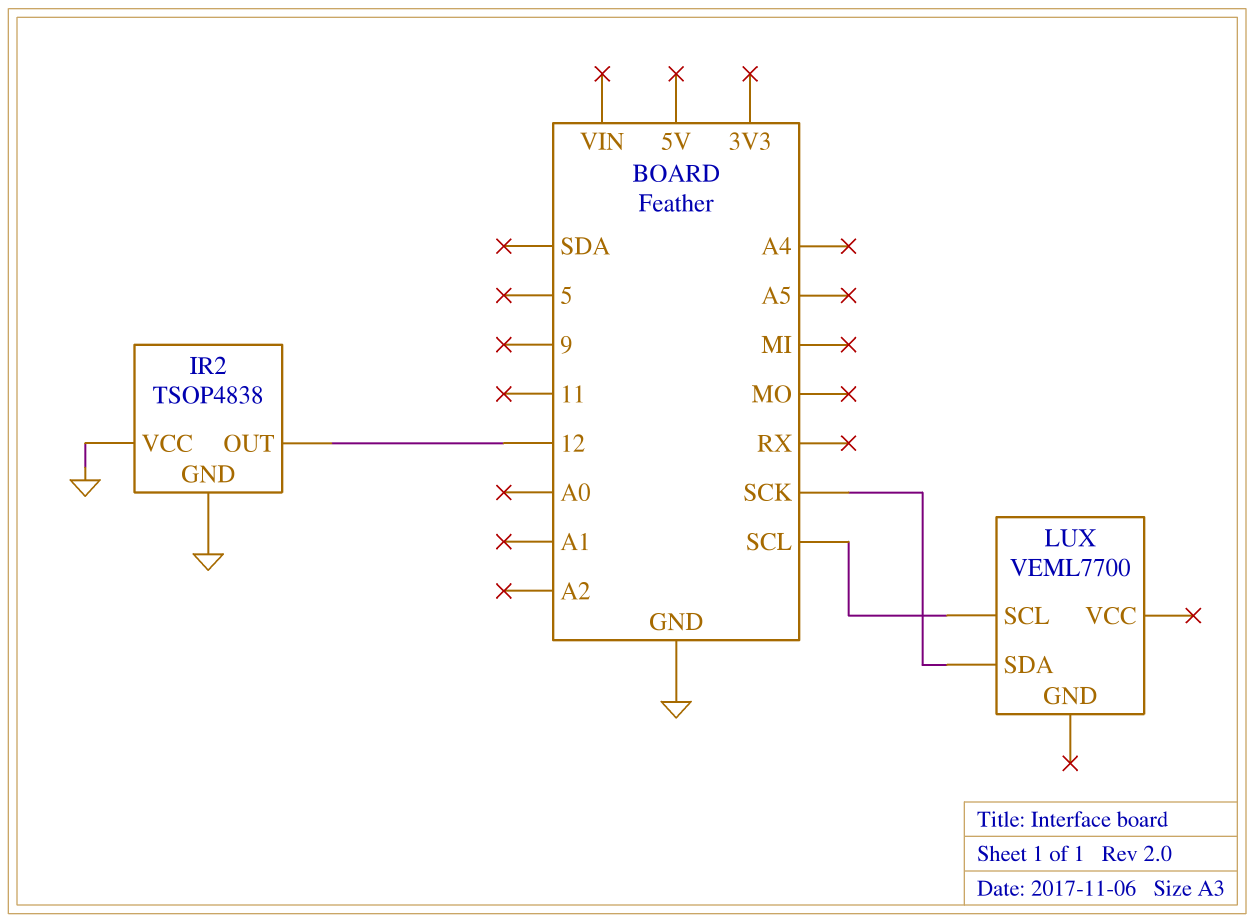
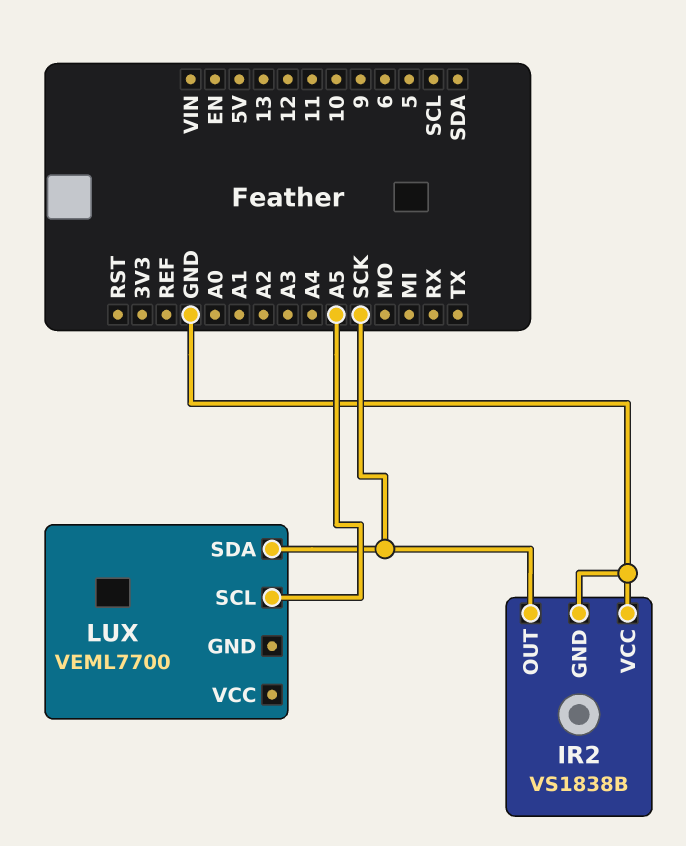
IR2: TSOP4838 -> VS1838B
IR2 pin OUT: 12 -> SCK
LUX pin SCL: SCL -> A5

